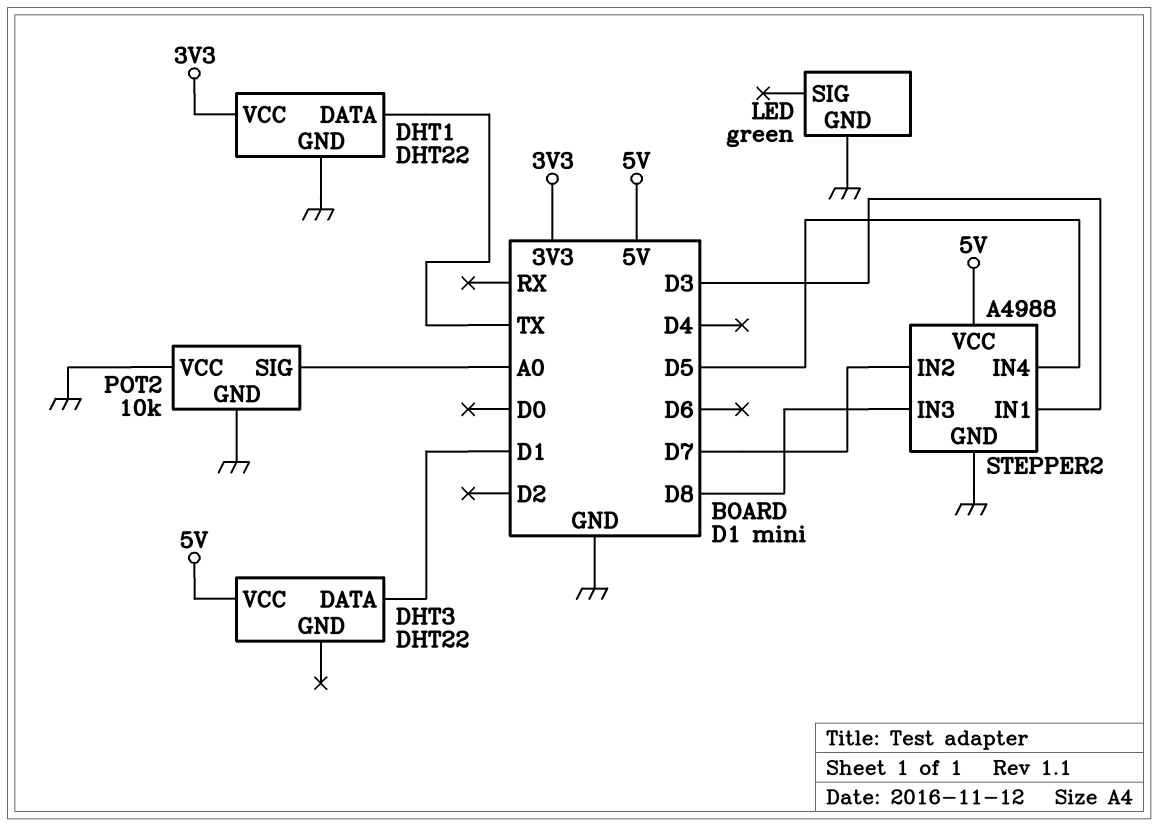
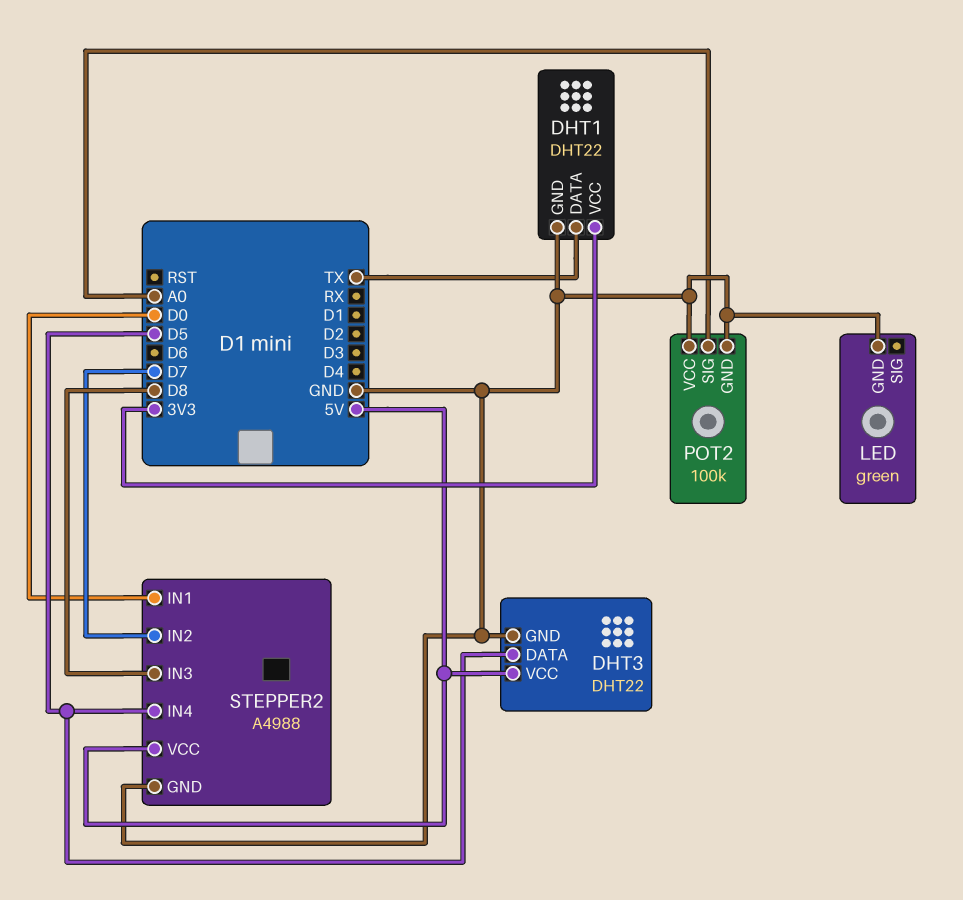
DHT3 pin DATA: D1 -> D5
DHT3 pin GND: none -> GND
POT2: 10k -> 100k
STEPPER2 pin IN1: D3 -> D0

